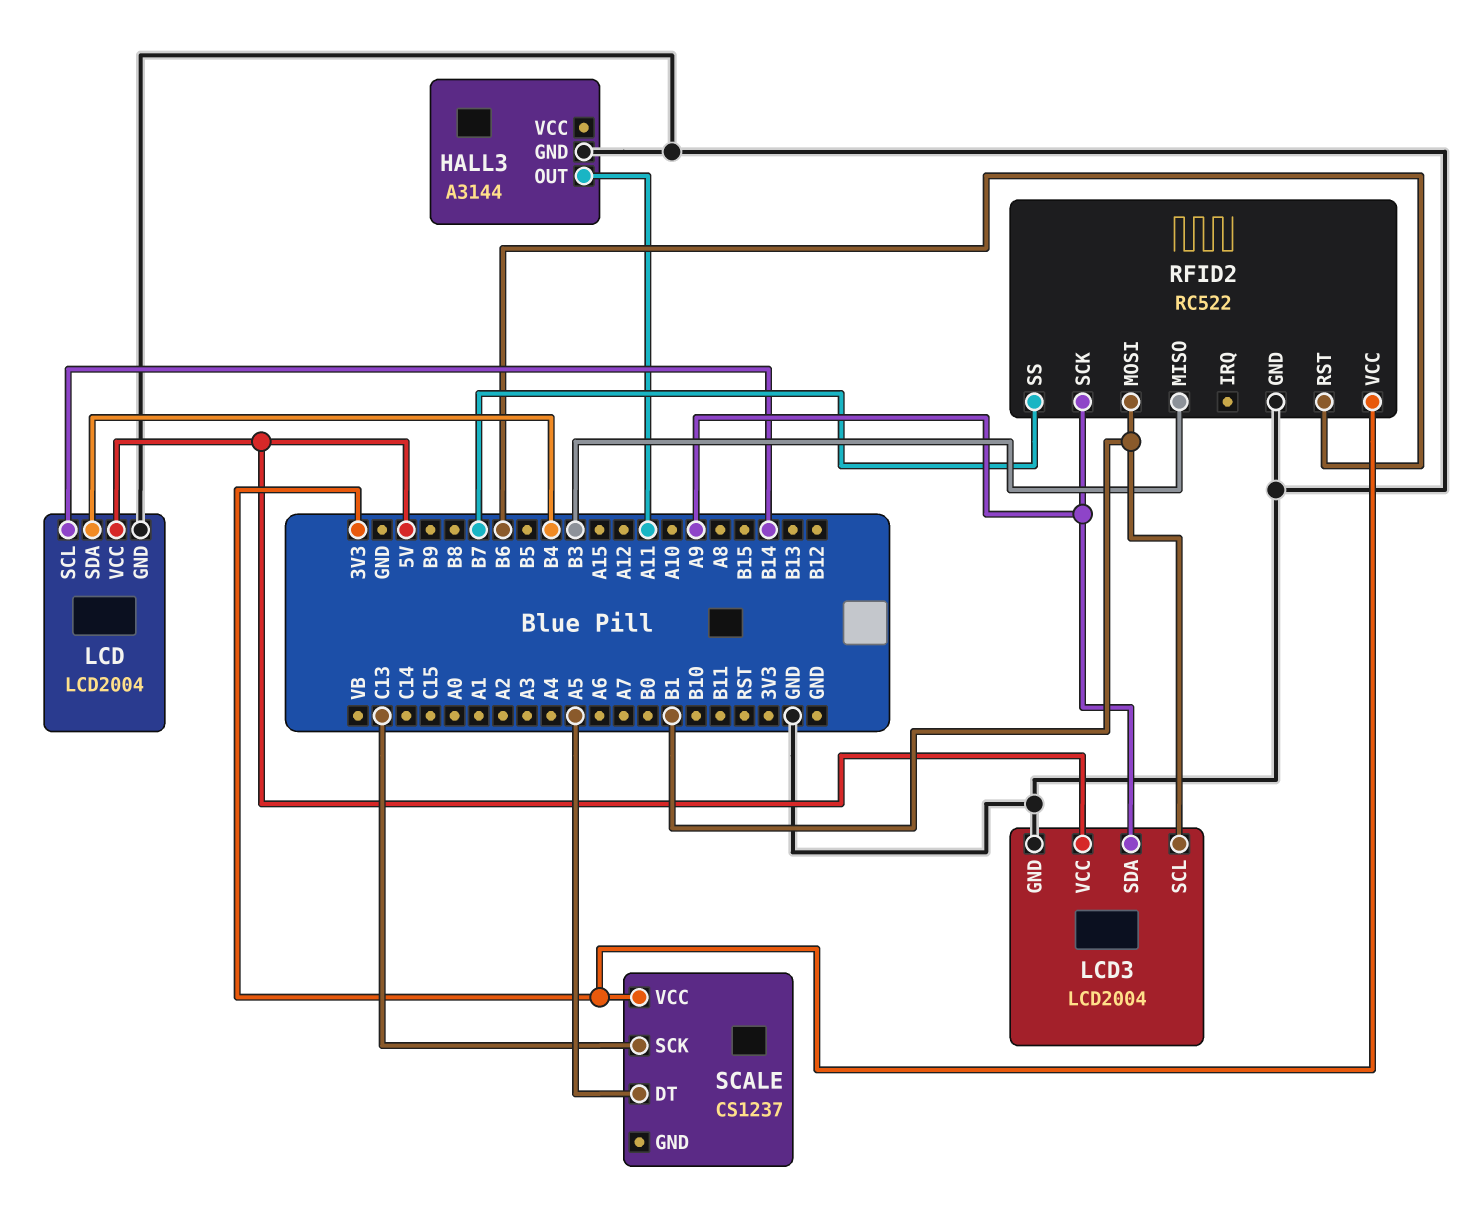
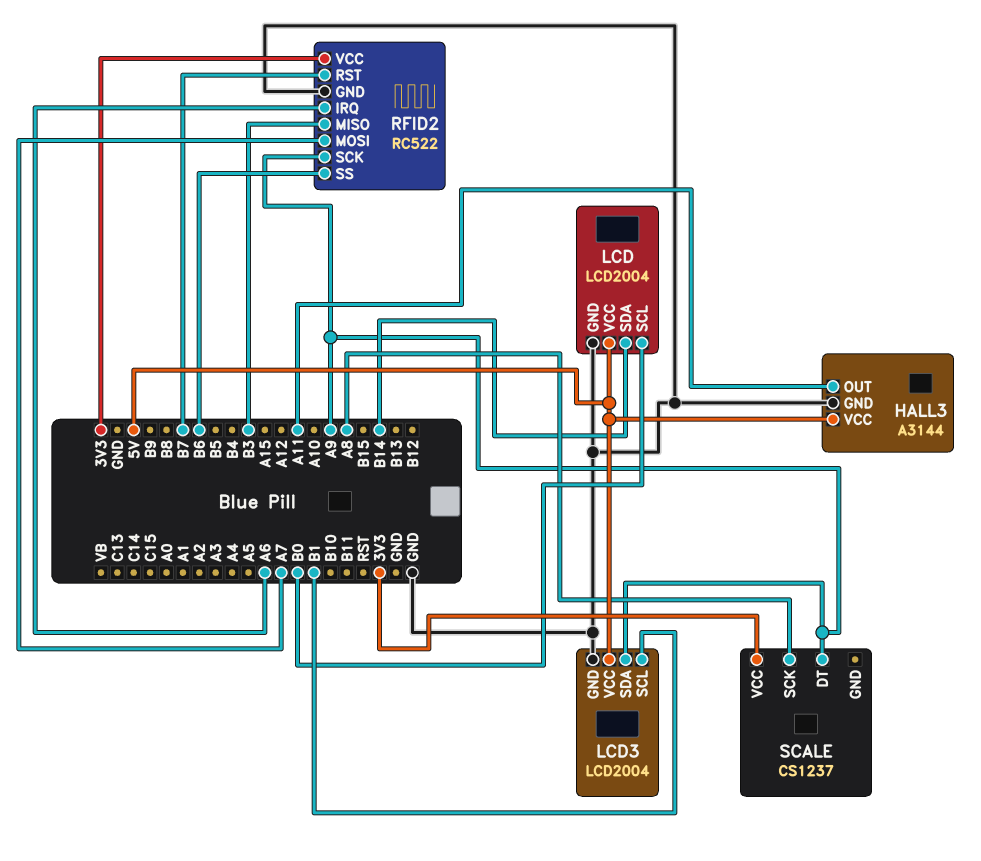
HALL3 pin VCC: none -> 5V
LCD pin SCL: B14 -> B0
LCD pin SDA: B4 -> B14
RFID2 pin IRQ: none -> A6
RFID2 pin MOSI: B1 -> A7
RFID2 pin RST: B6 -> B7
RFID2 pin SS: B7 -> B6
SCALE pin DT: A5 -> A9
SCALE pin SCK: C13 -> A8

